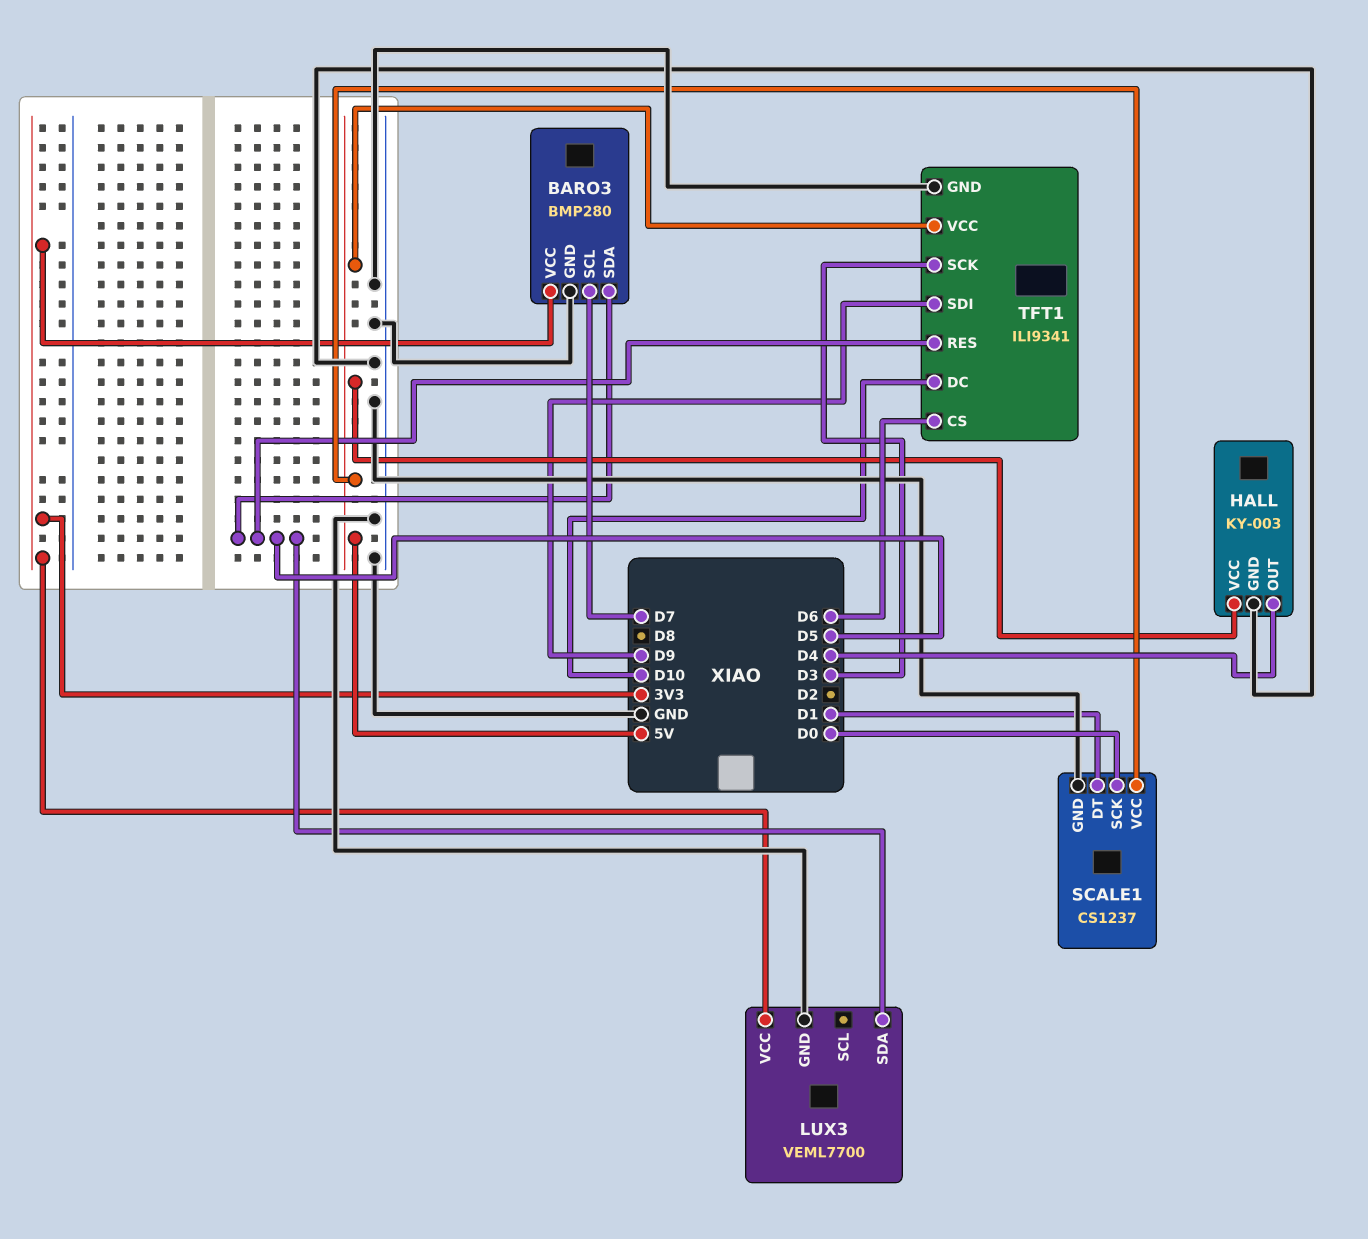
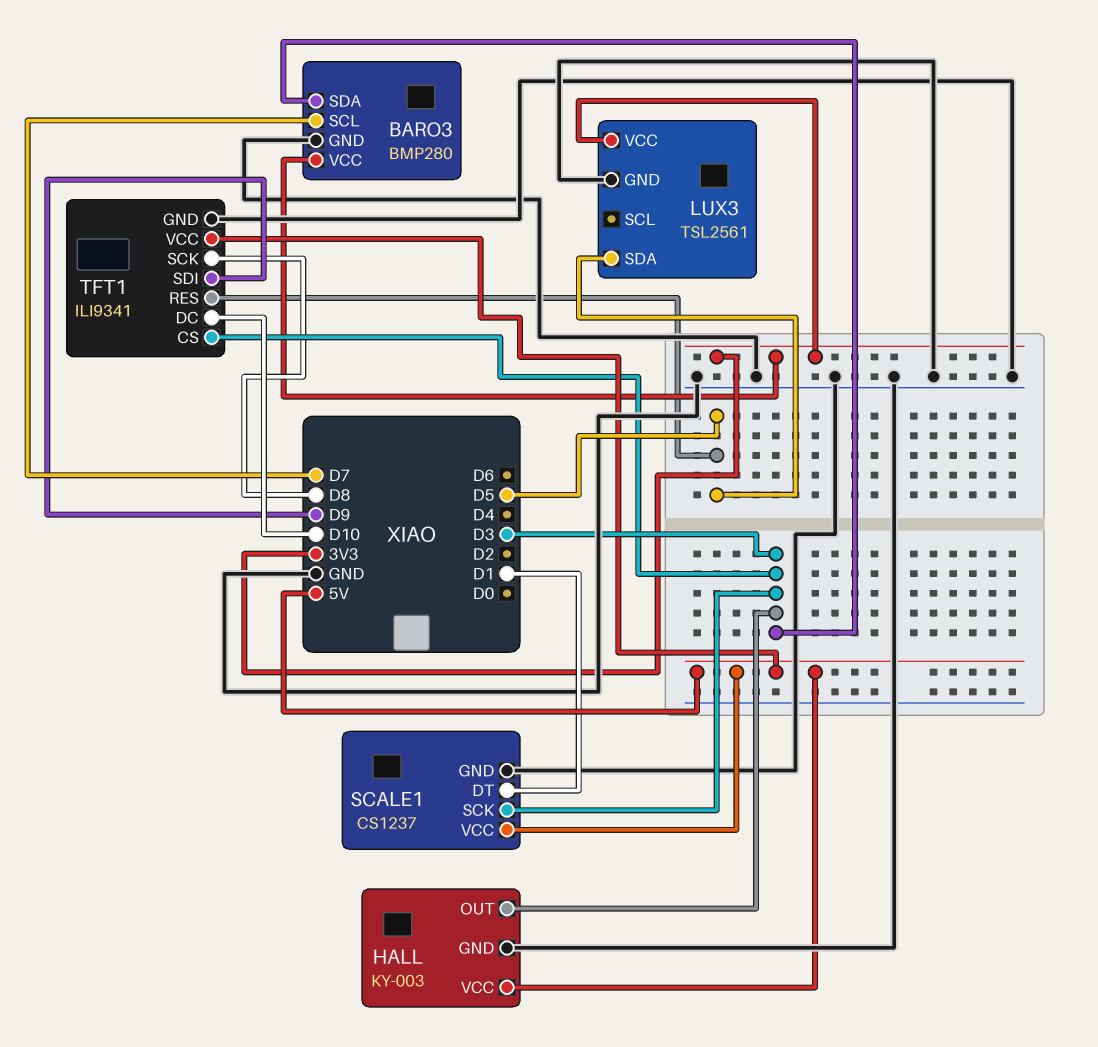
BARO3 pin SDA: D5 -> D3
HALL pin OUT: D4 -> D3
LUX3: VEML7700 -> TSL2561
SCALE1 pin SCK: D0 -> D3
TFT1 pin CS: D6 -> D3
TFT1 pin SCK: D3 -> D8

